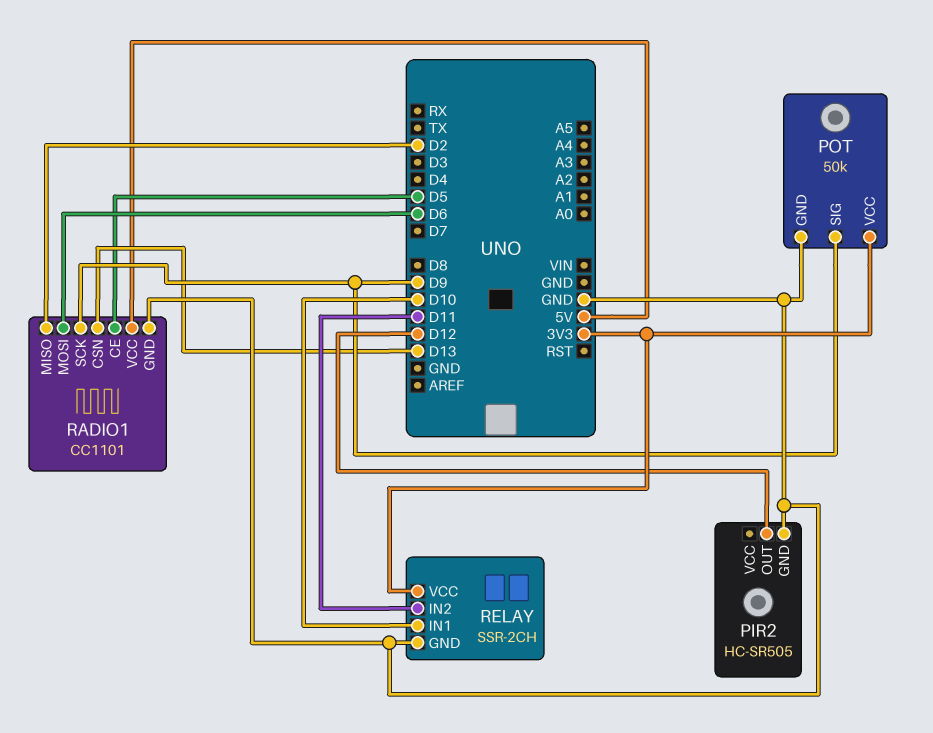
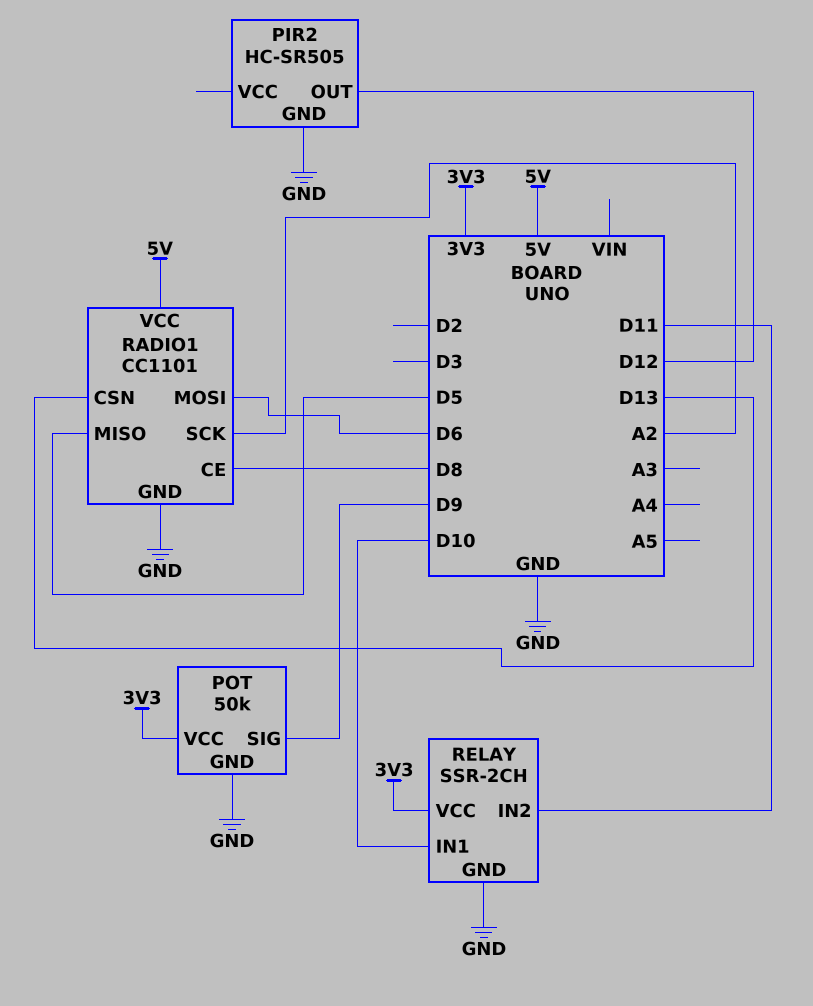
RADIO1 pin CE: D5 -> D8
RADIO1 pin MISO: D2 -> D5
RADIO1 pin SCK: D9 -> A2

